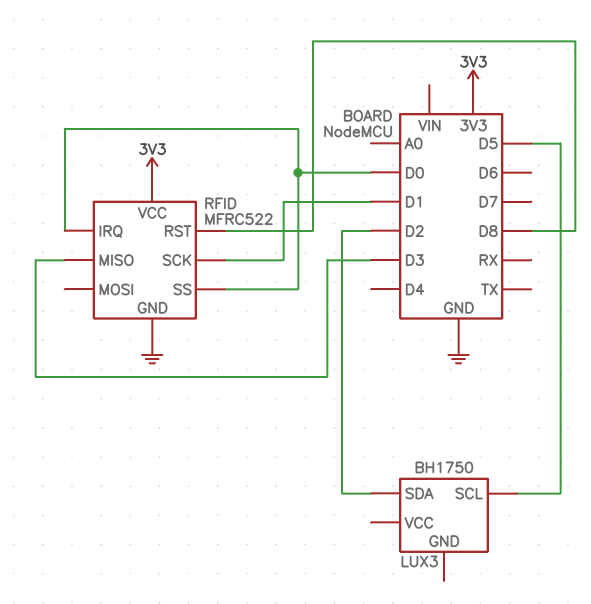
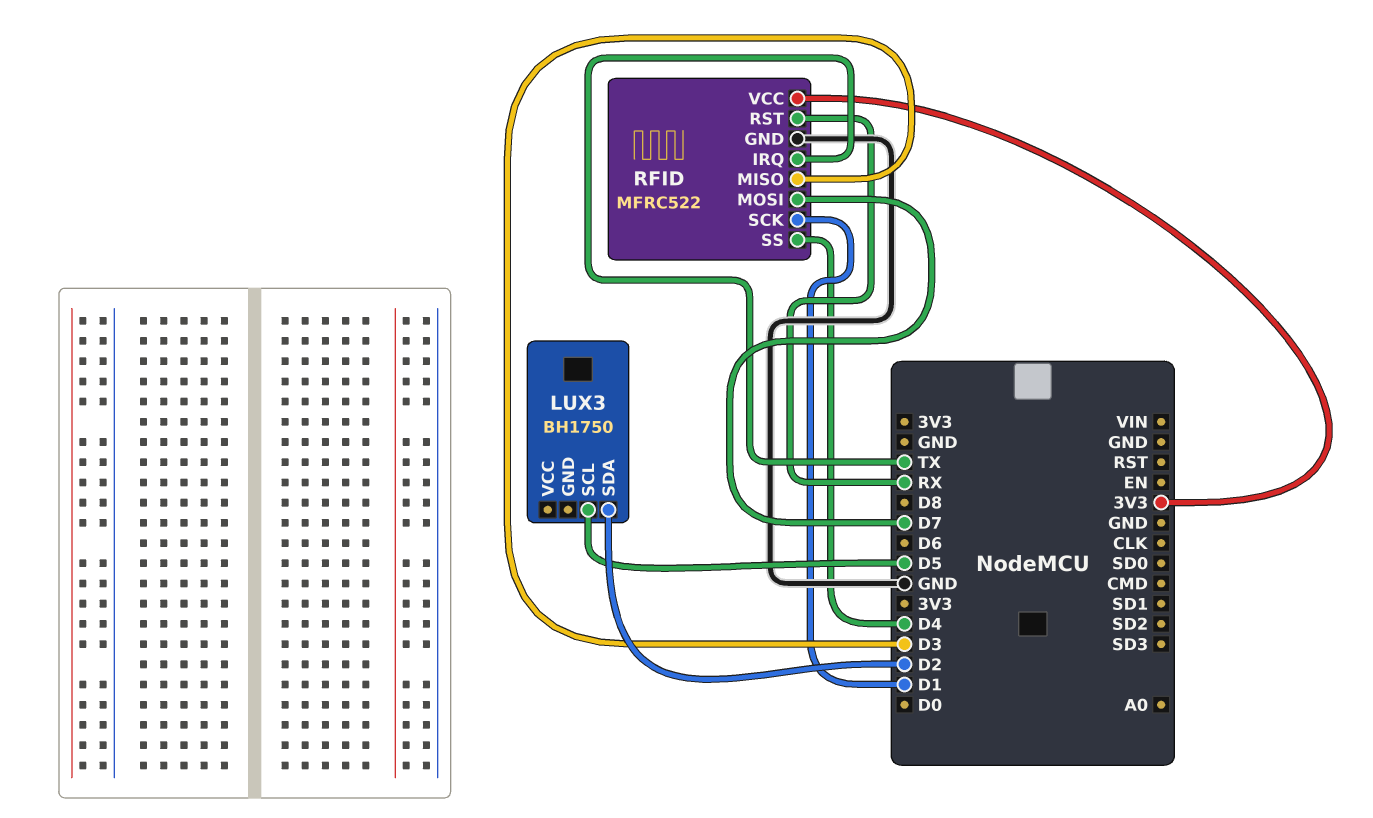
RFID pin IRQ: D0 -> TX
RFID pin MOSI: none -> D7
RFID pin RST: D8 -> RX
RFID pin SS: D0 -> D4

